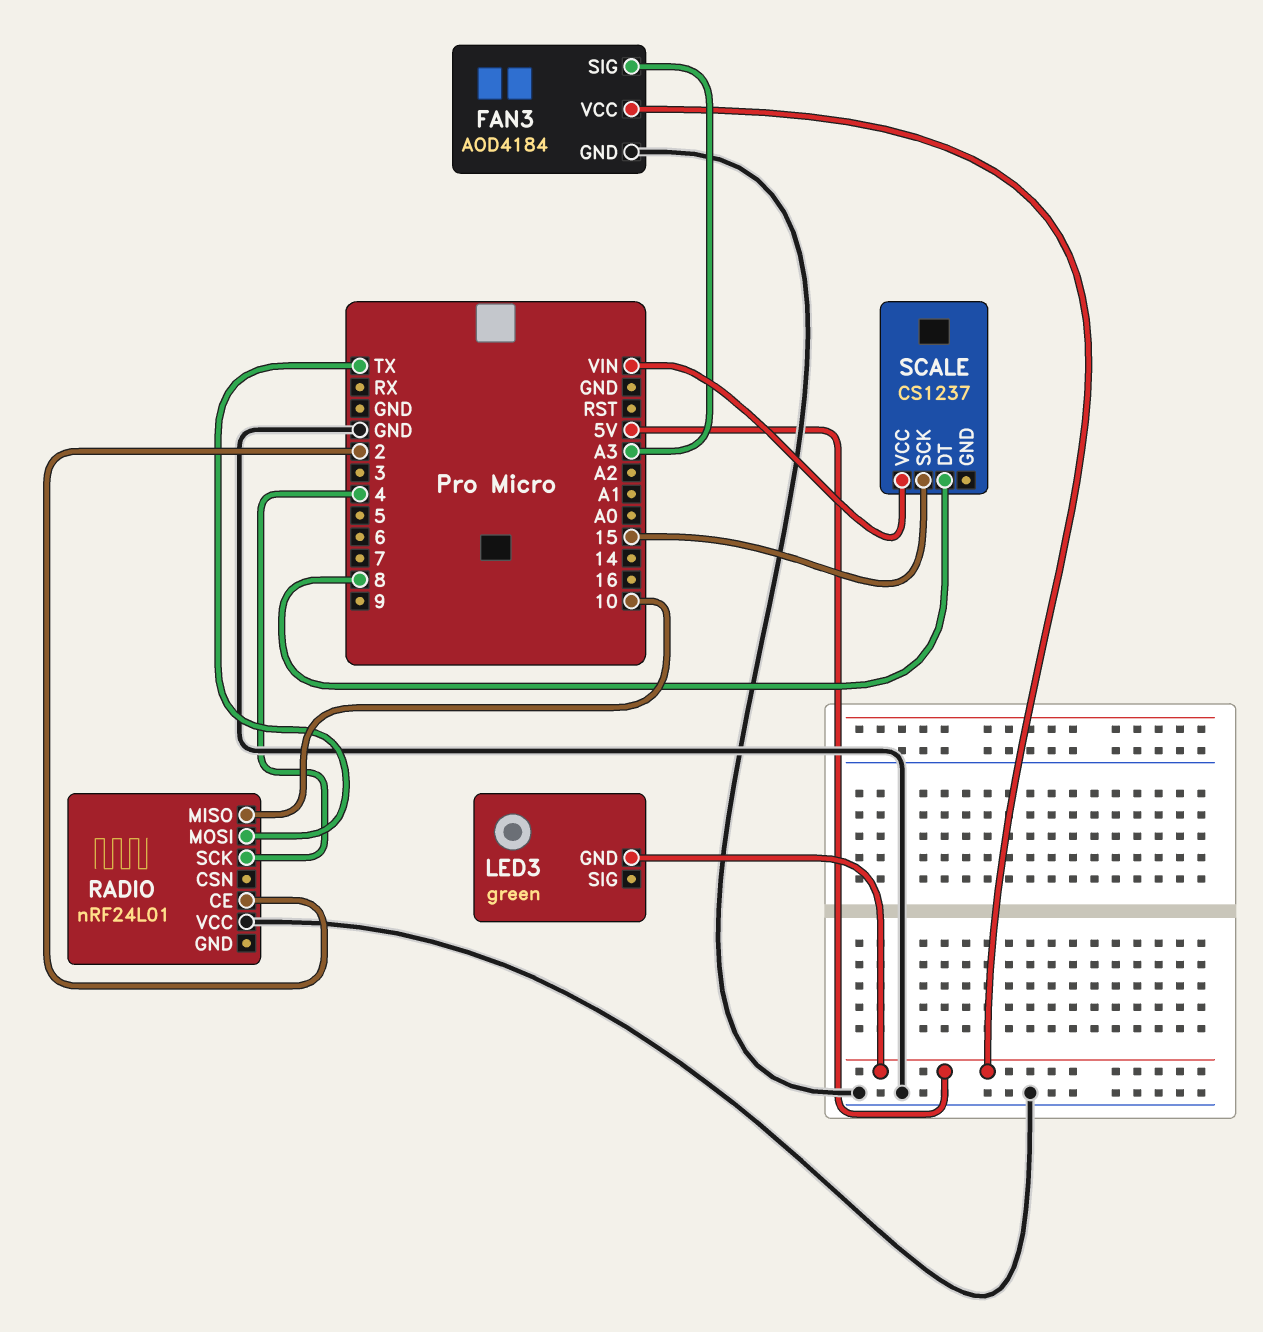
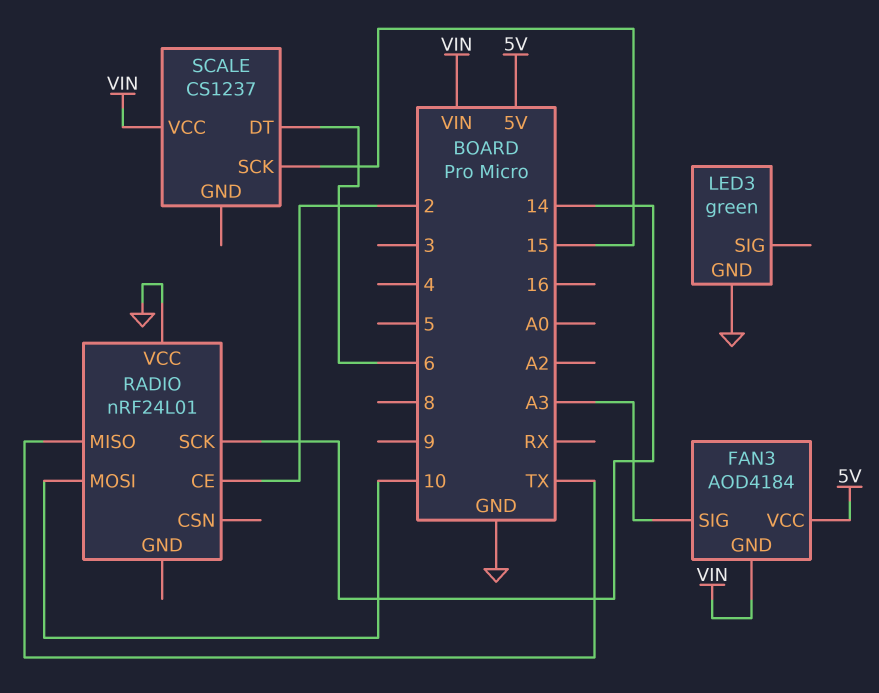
FAN3 pin GND: GND -> VIN
LED3 pin GND: 5V -> GND
RADIO pin MISO: 10 -> TX
RADIO pin MOSI: TX -> 10
RADIO pin SCK: 4 -> 14
SCALE pin DT: 8 -> 6

